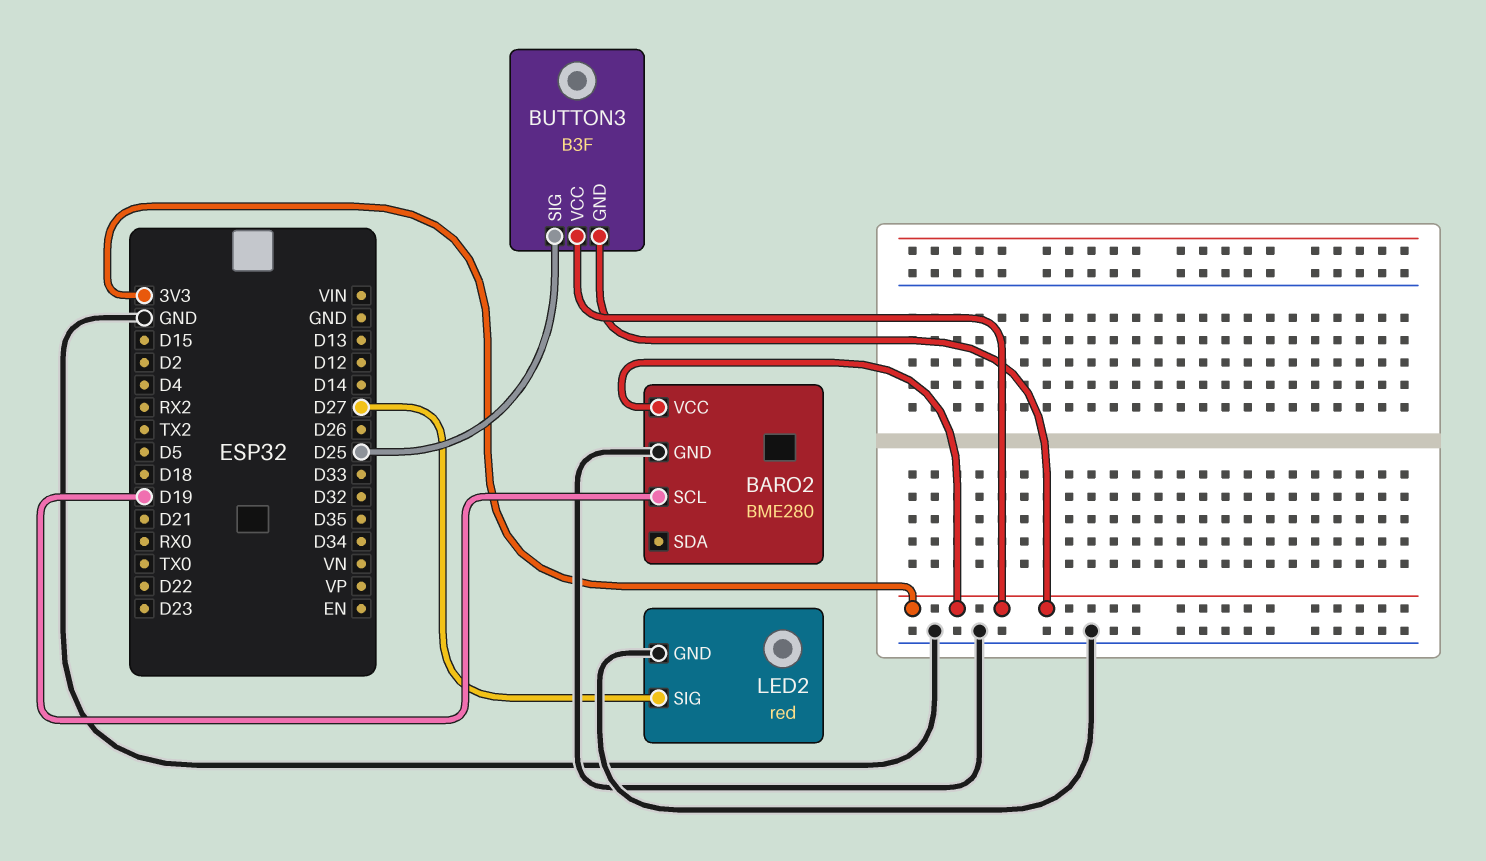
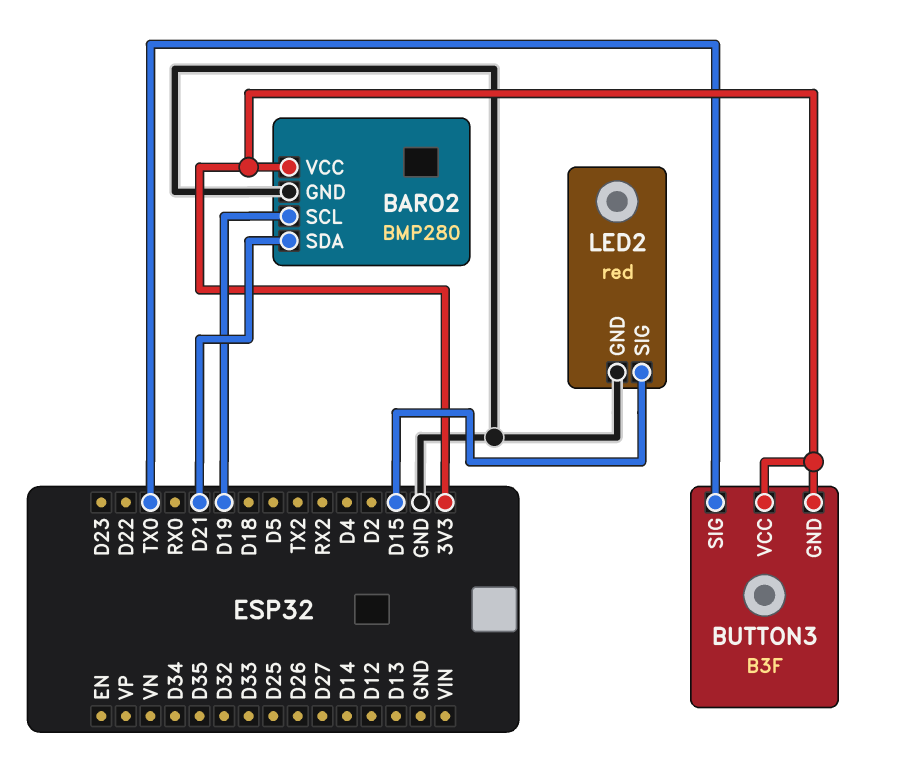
BARO2: BME280 -> BMP280
BARO2 pin SDA: none -> D21
BUTTON3 pin SIG: D25 -> TX0
LED2 pin SIG: D27 -> D15

